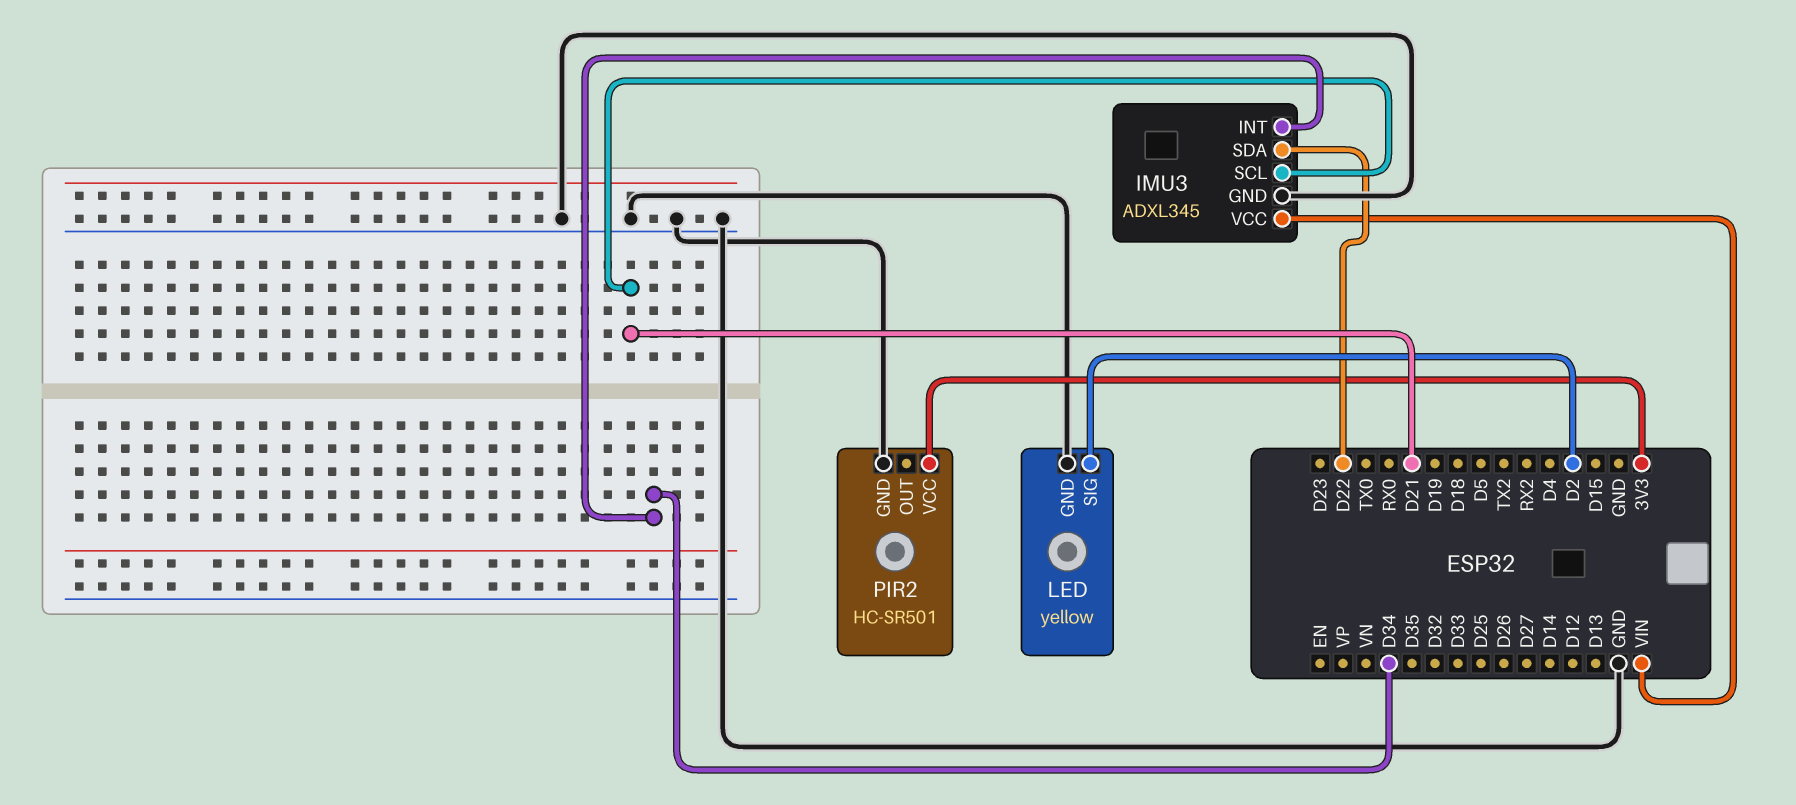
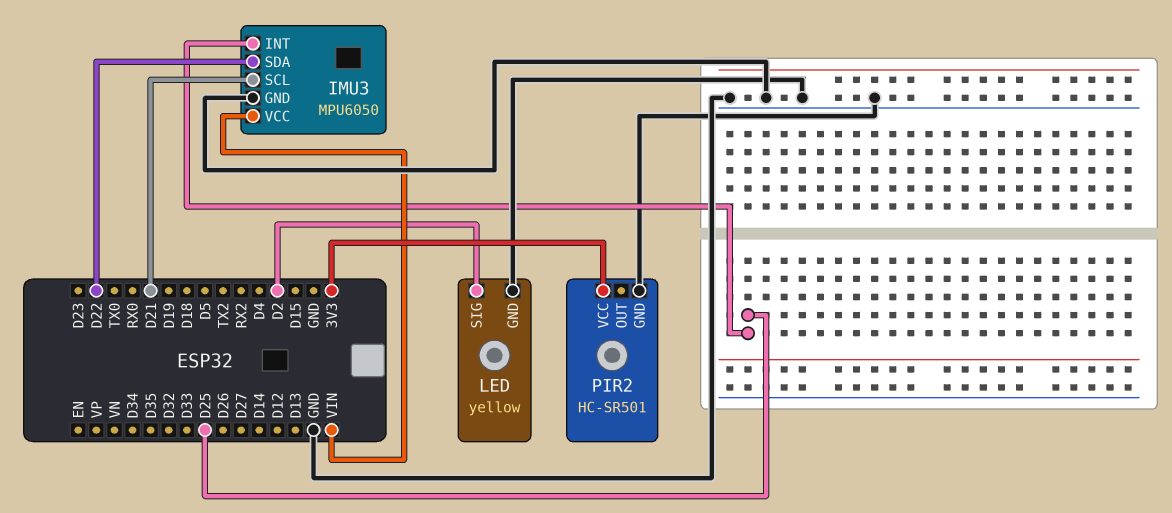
IMU3: ADXL345 -> MPU6050
IMU3 pin INT: D34 -> D25

